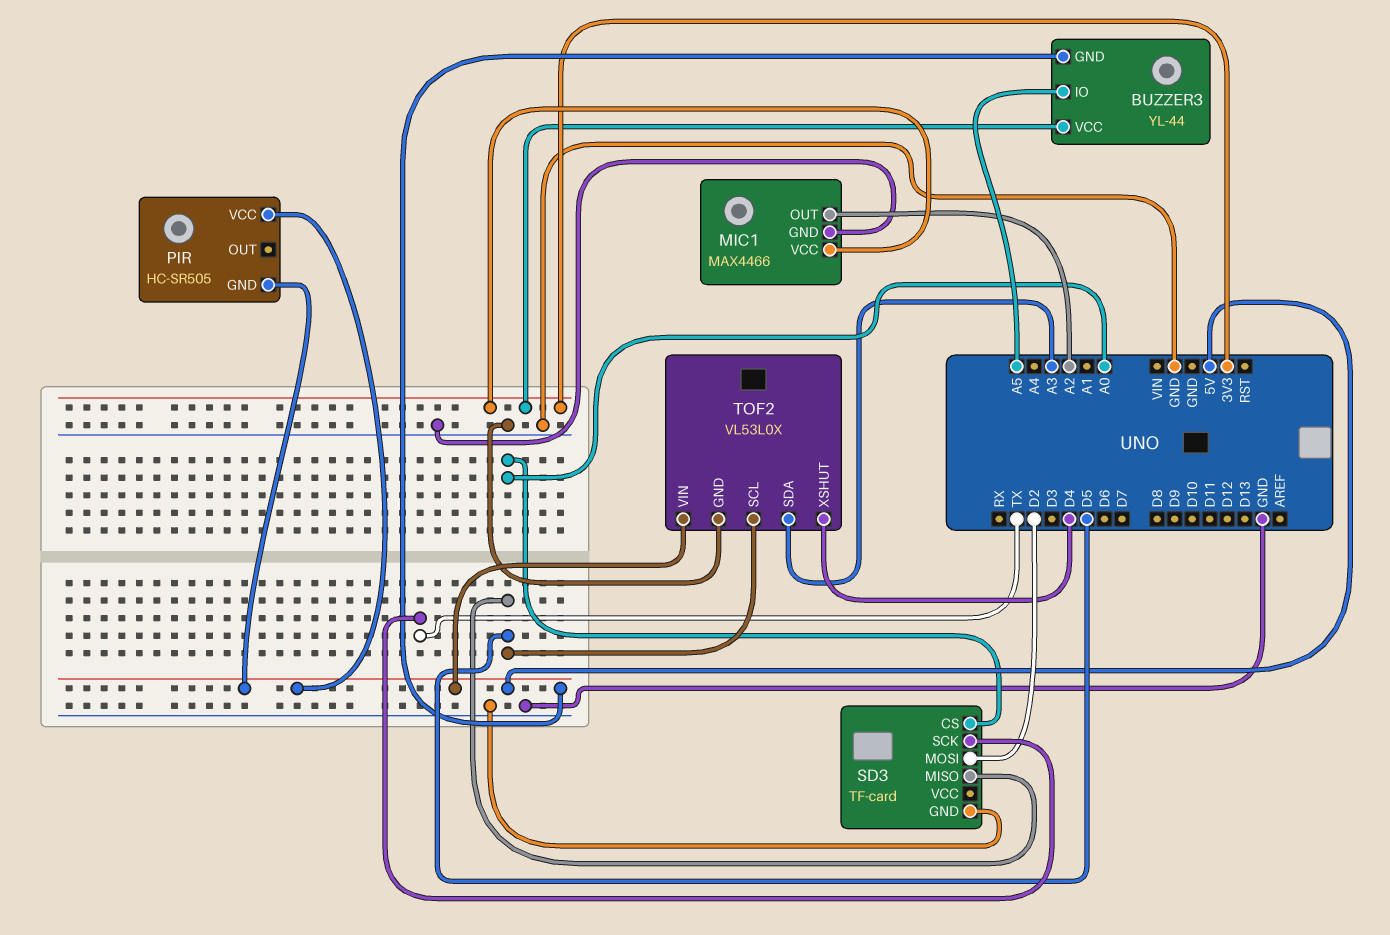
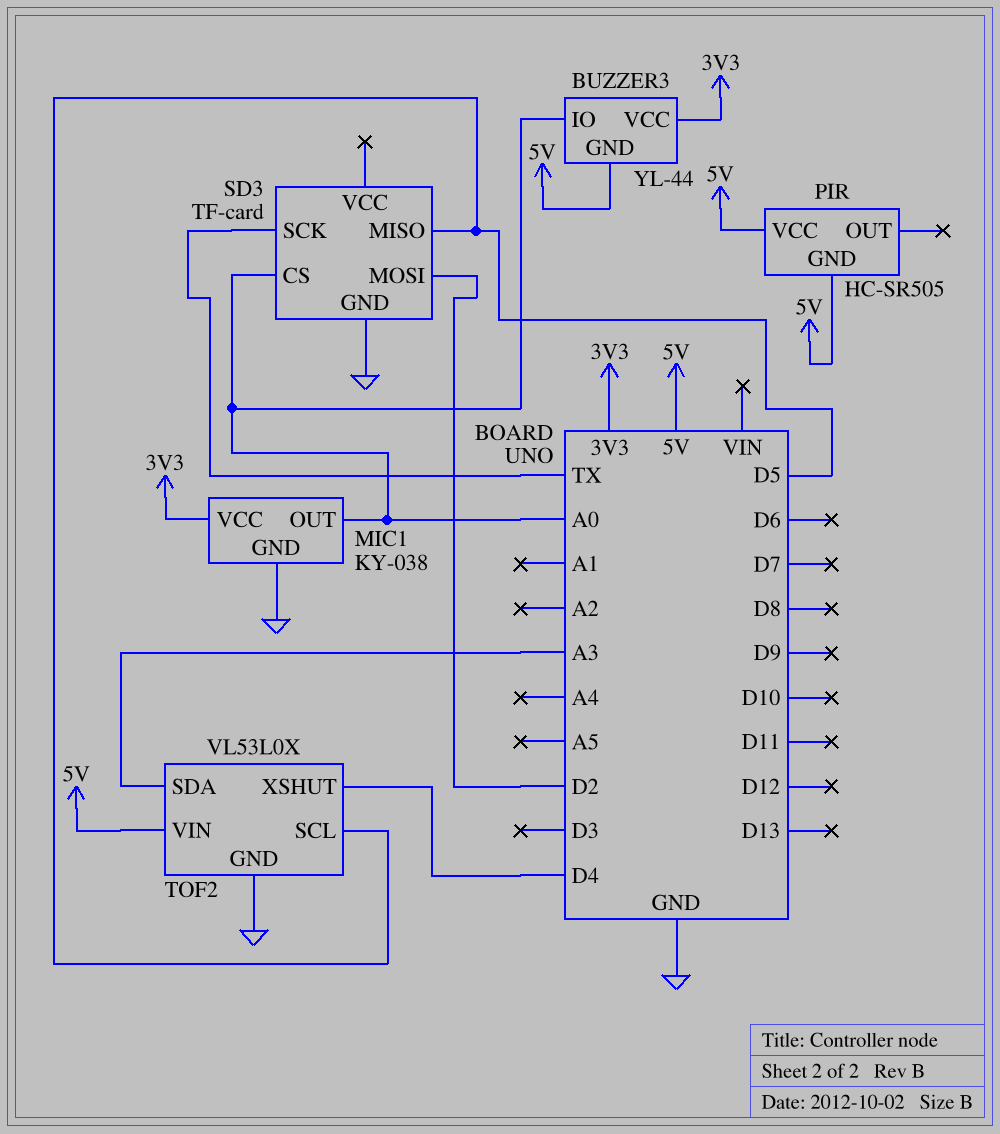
BUZZER3 pin IO: A5 -> A0
MIC1: MAX4466 -> KY-038
MIC1 pin OUT: A2 -> A0

